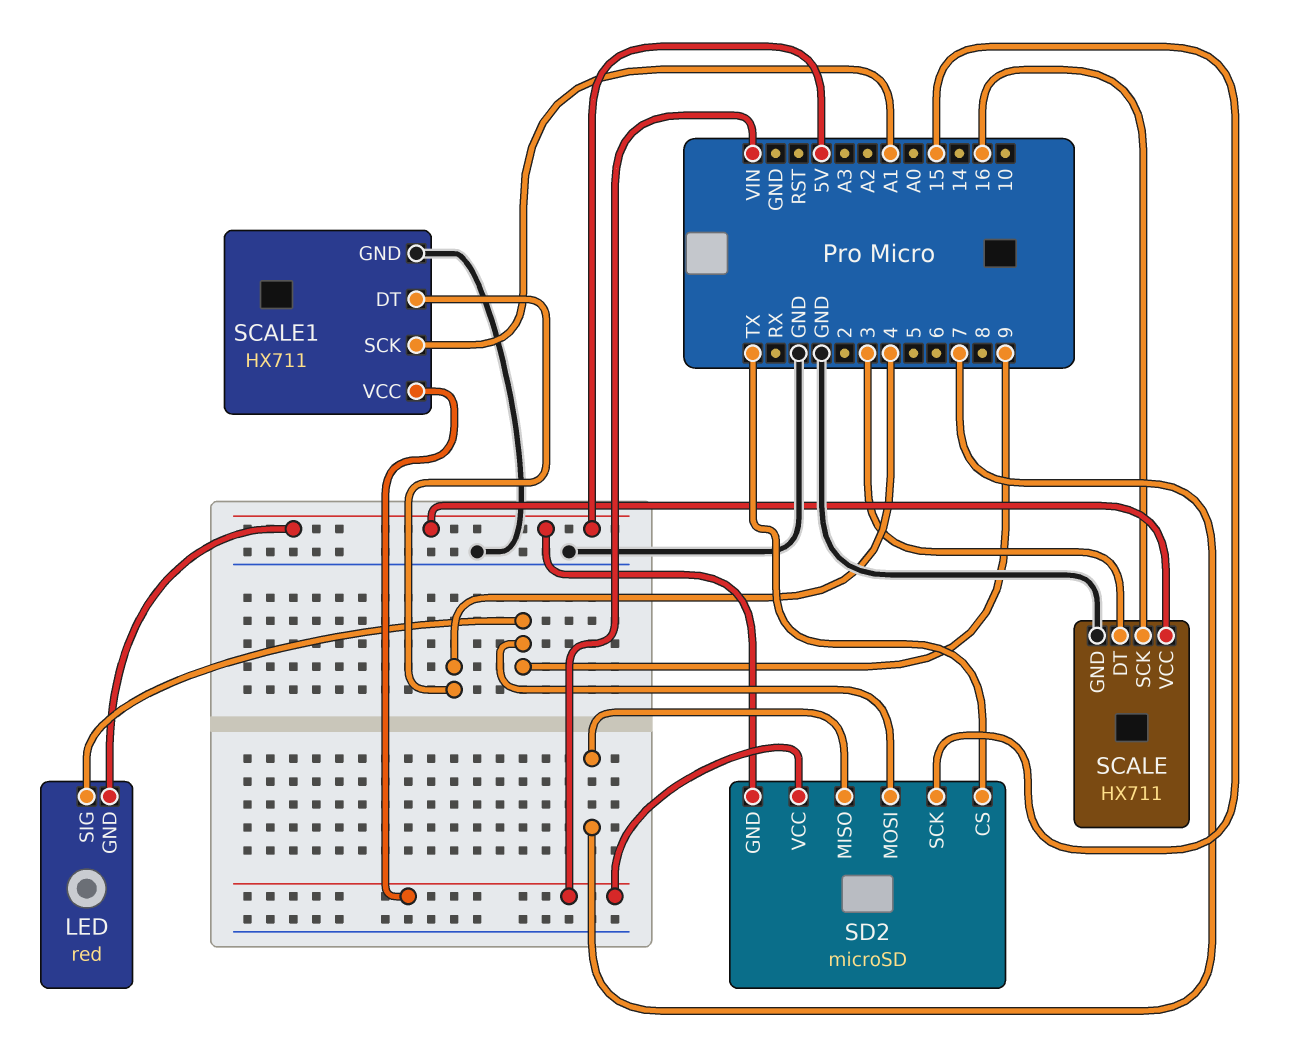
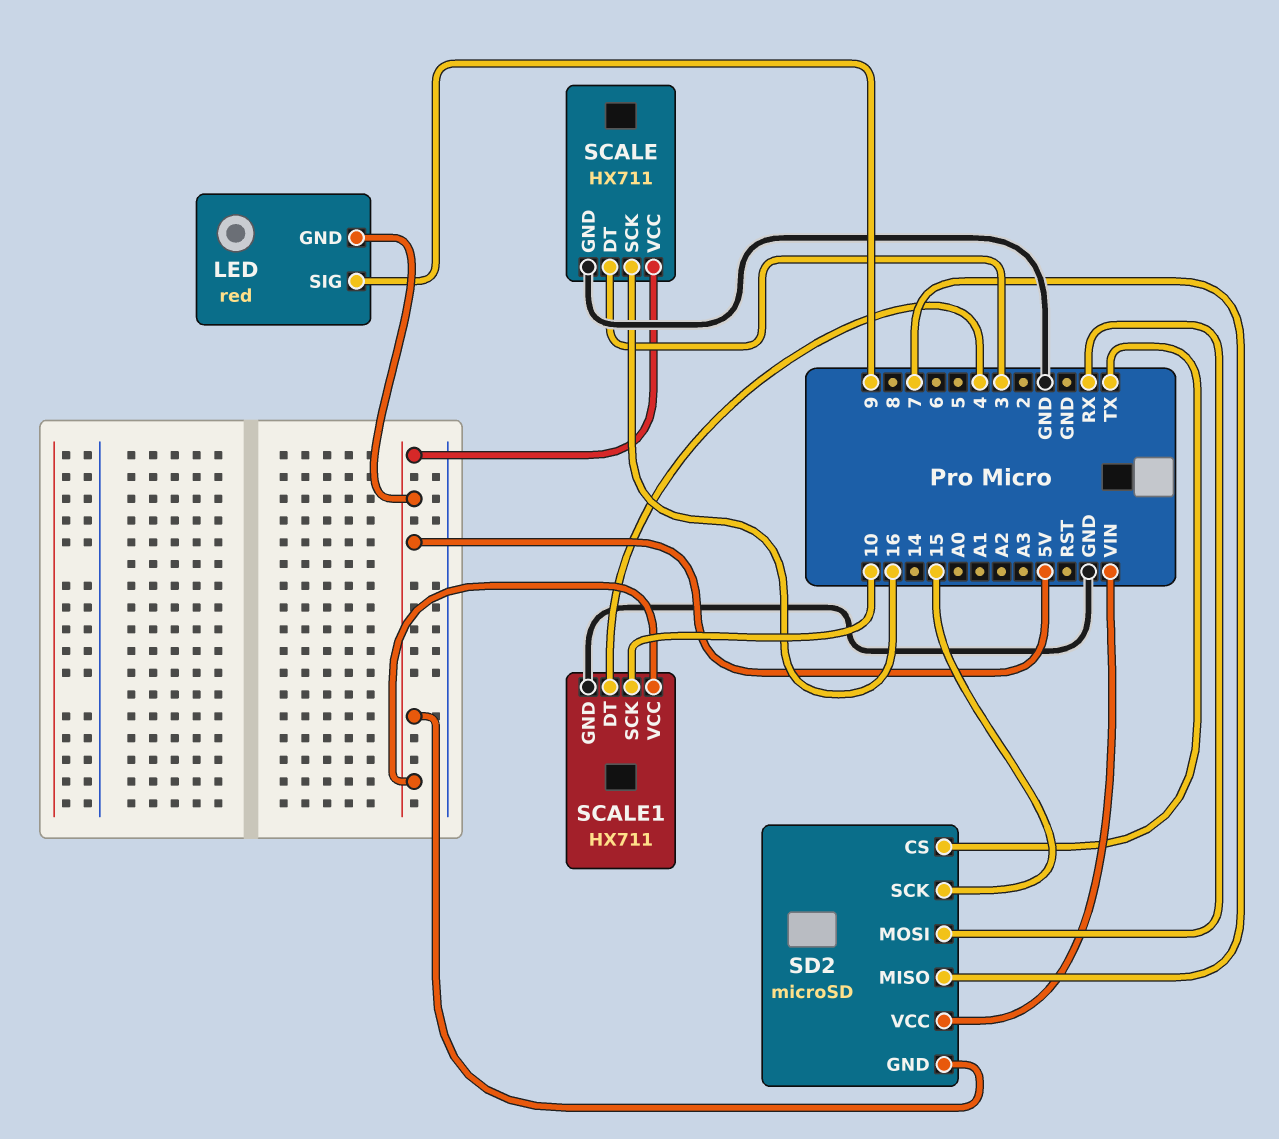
SCALE1 pin SCK: A1 -> 10
SCALE1 pin VCC: VIN -> 5V
SD2 pin MOSI: 9 -> RX

